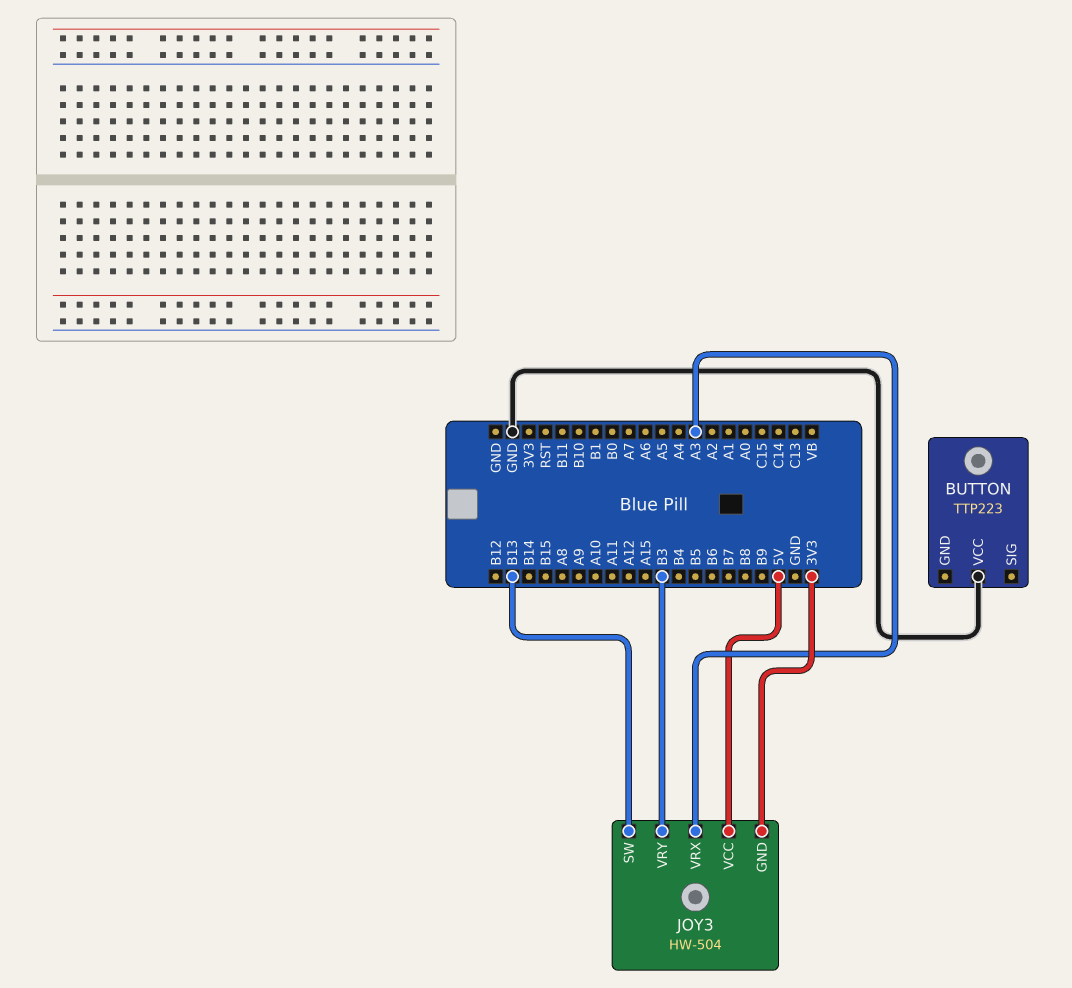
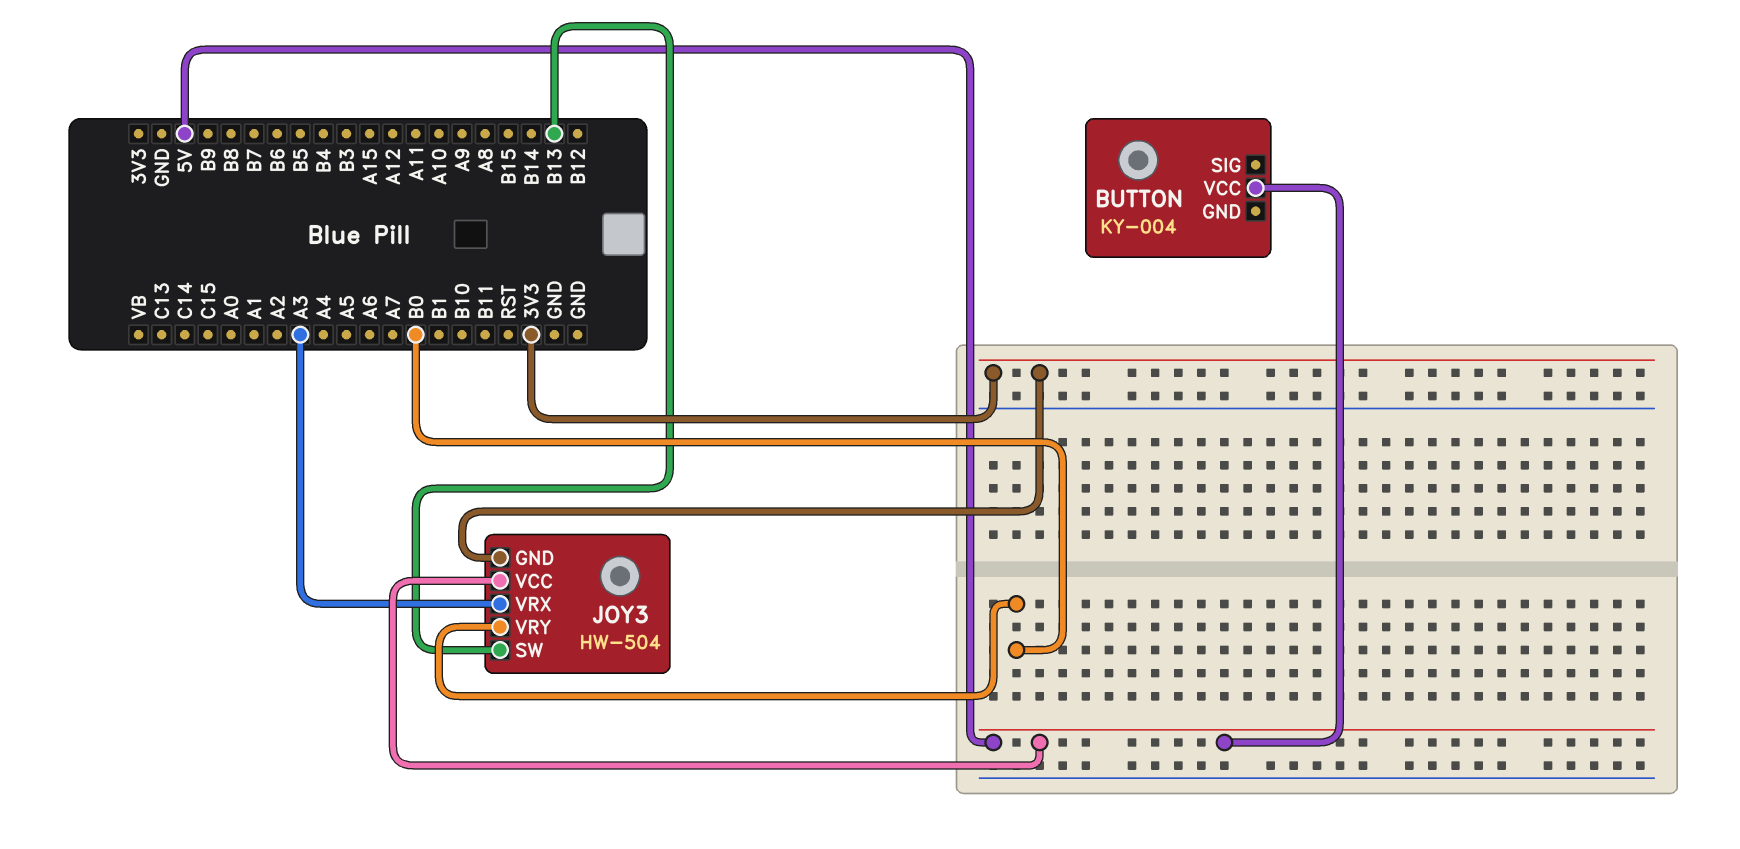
BUTTON: TTP223 -> KY-004
BUTTON pin VCC: GND -> 5V
JOY3 pin VRY: B3 -> B0

